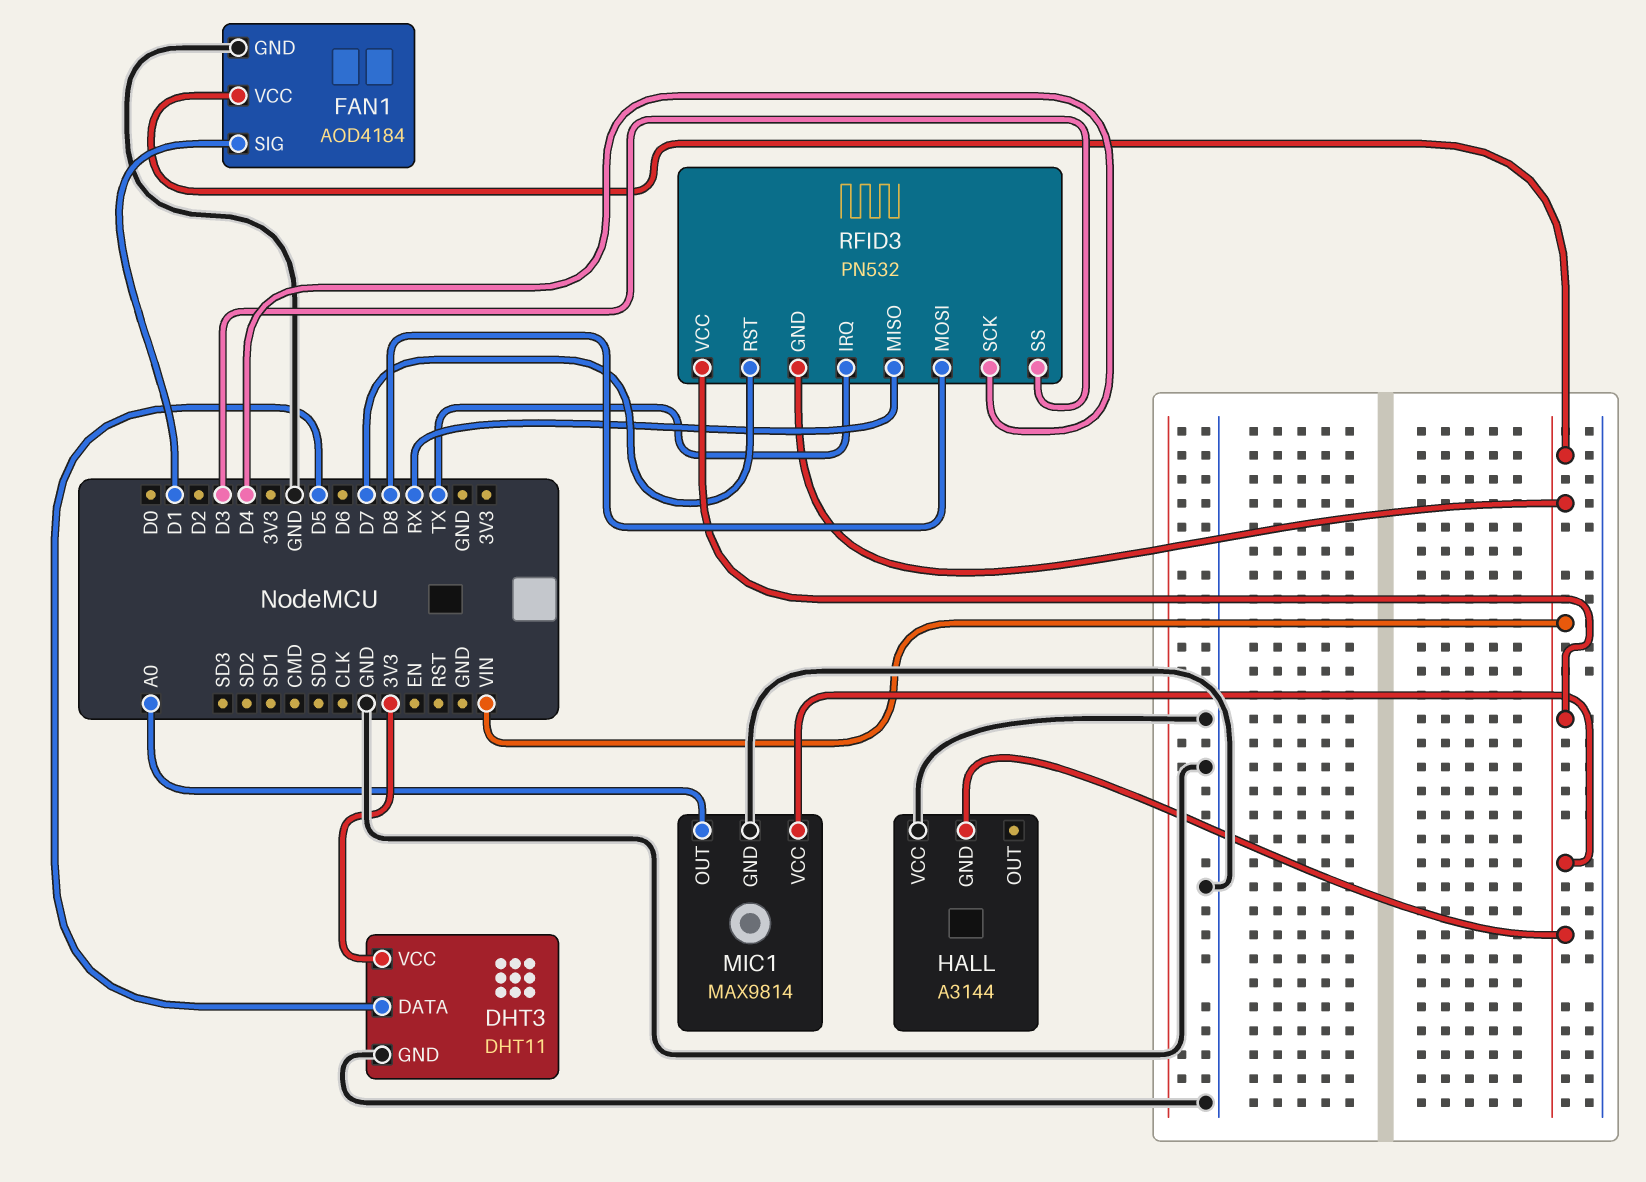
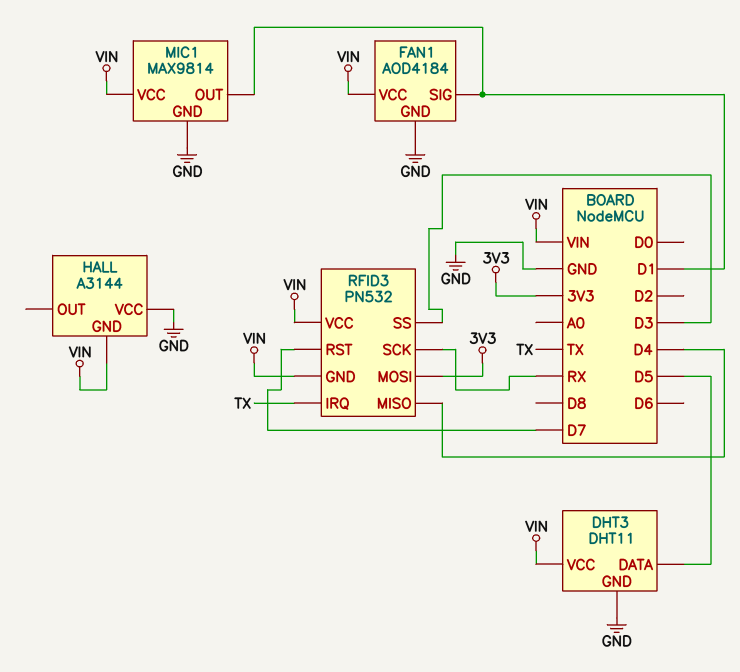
DHT3 pin VCC: 3V3 -> VIN
MIC1 pin OUT: A0 -> D1
RFID3 pin MISO: RX -> D4
RFID3 pin MOSI: D8 -> 3V3
RFID3 pin SCK: D4 -> RX

